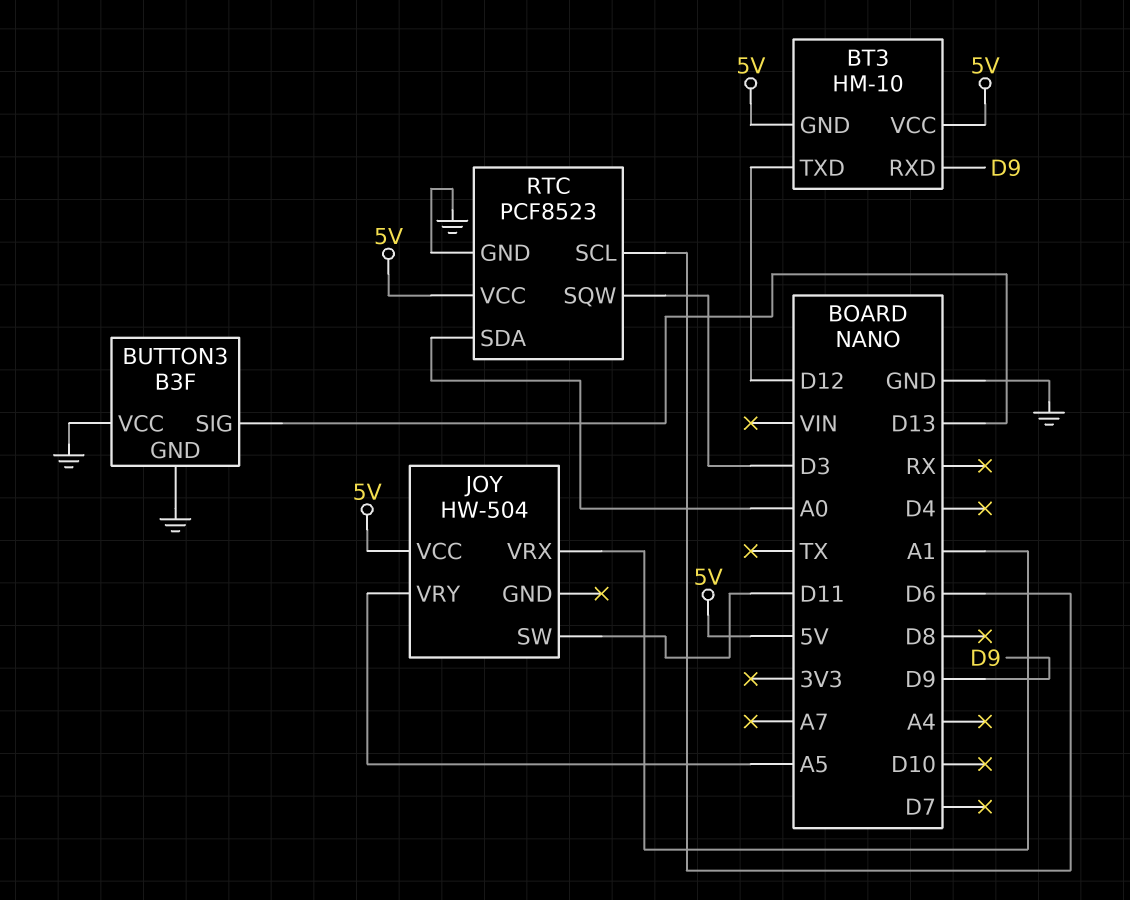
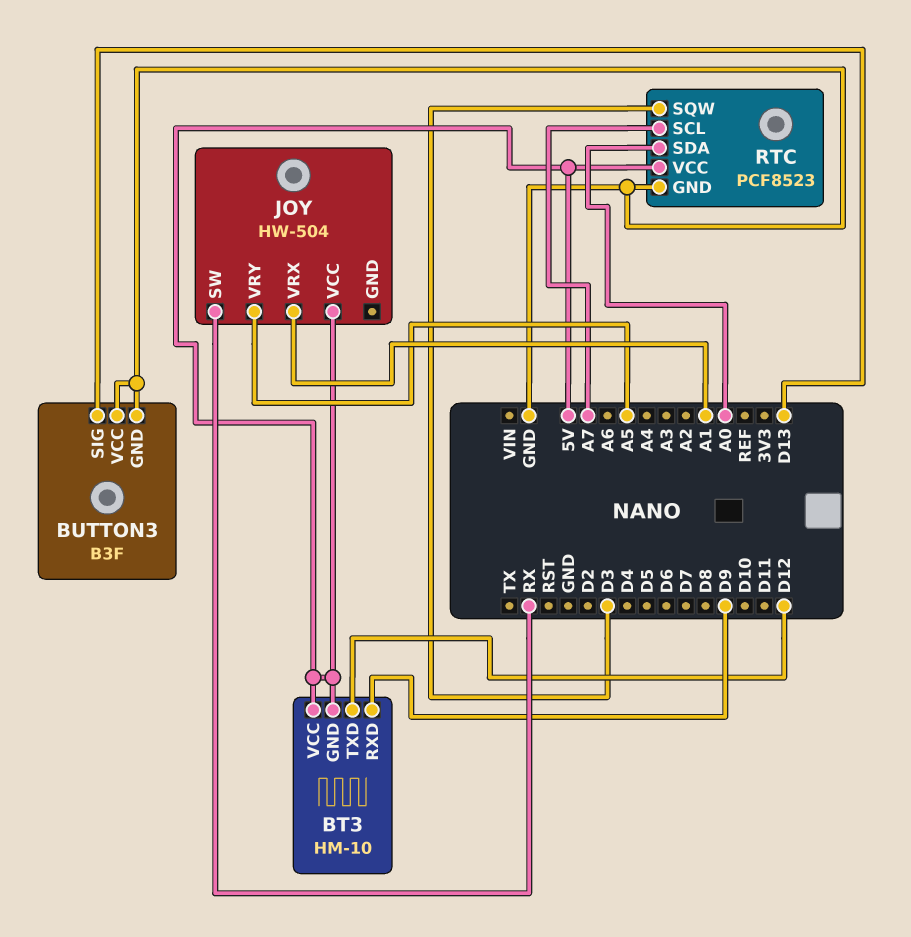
JOY pin SW: D11 -> RX
RTC pin SCL: D6 -> A7

